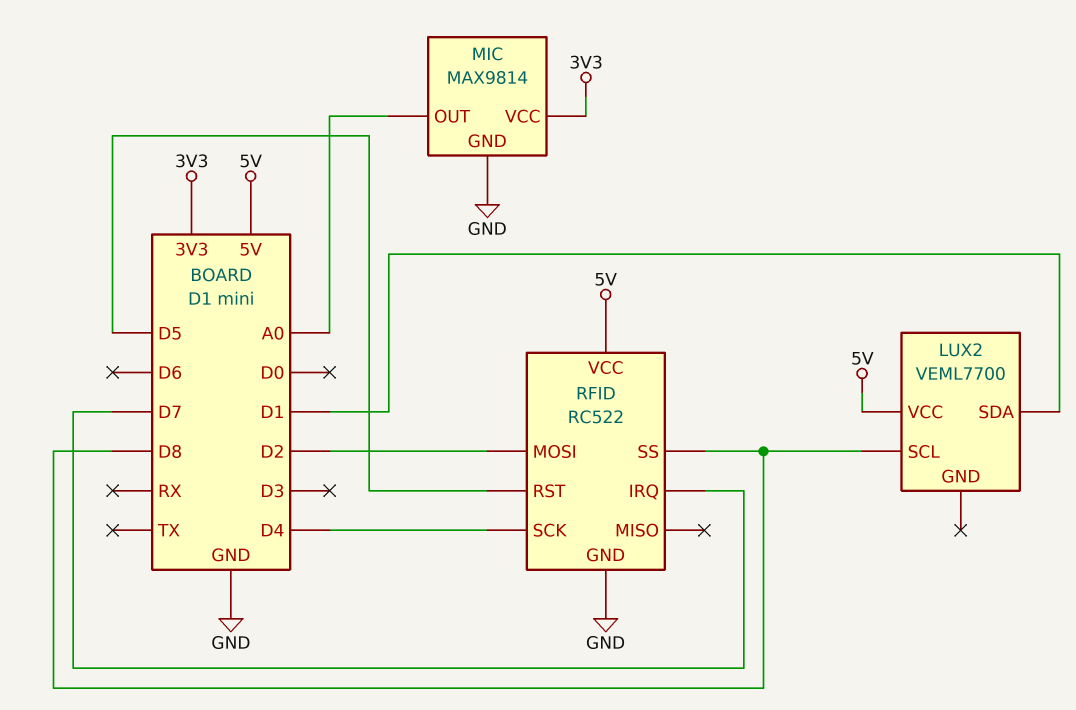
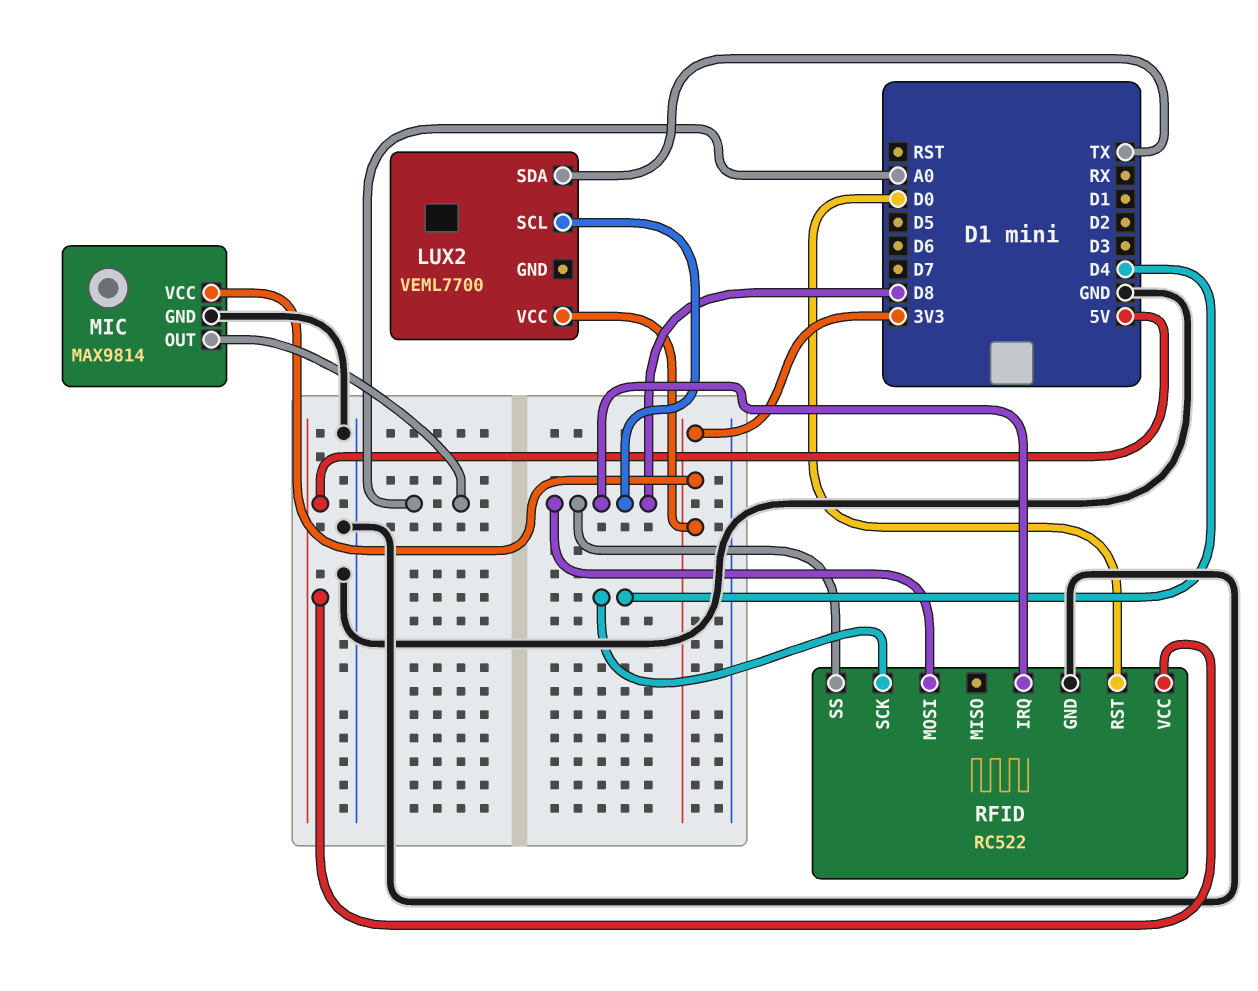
LUX2 pin SDA: D1 -> TX
LUX2 pin VCC: 5V -> 3V3
RFID pin IRQ: D7 -> D8
RFID pin MOSI: D2 -> D8
RFID pin RST: D5 -> D0

